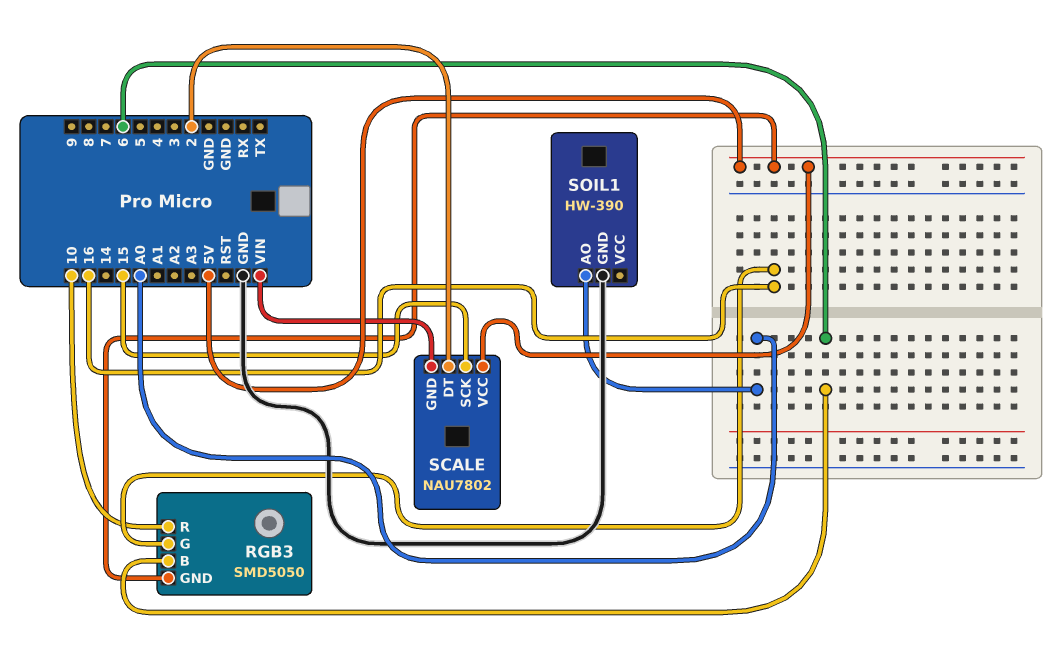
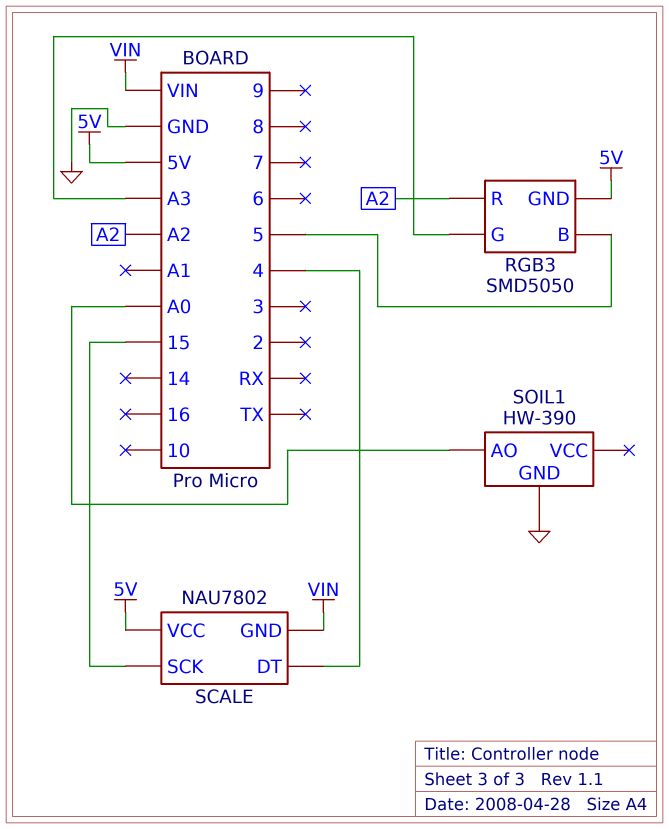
RGB3 pin B: 6 -> 5
RGB3 pin G: 16 -> A3
RGB3 pin R: 10 -> A2
SCALE pin DT: 2 -> 4

